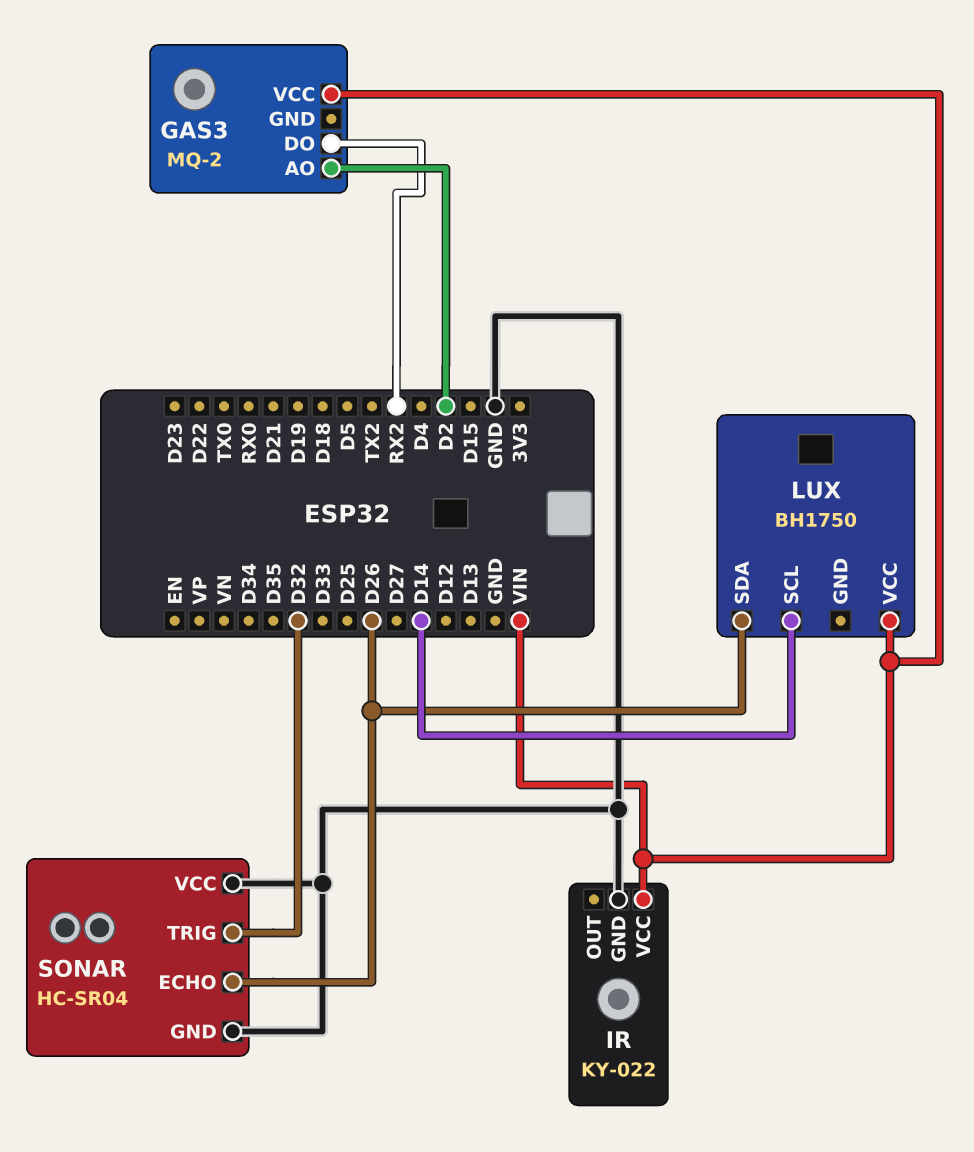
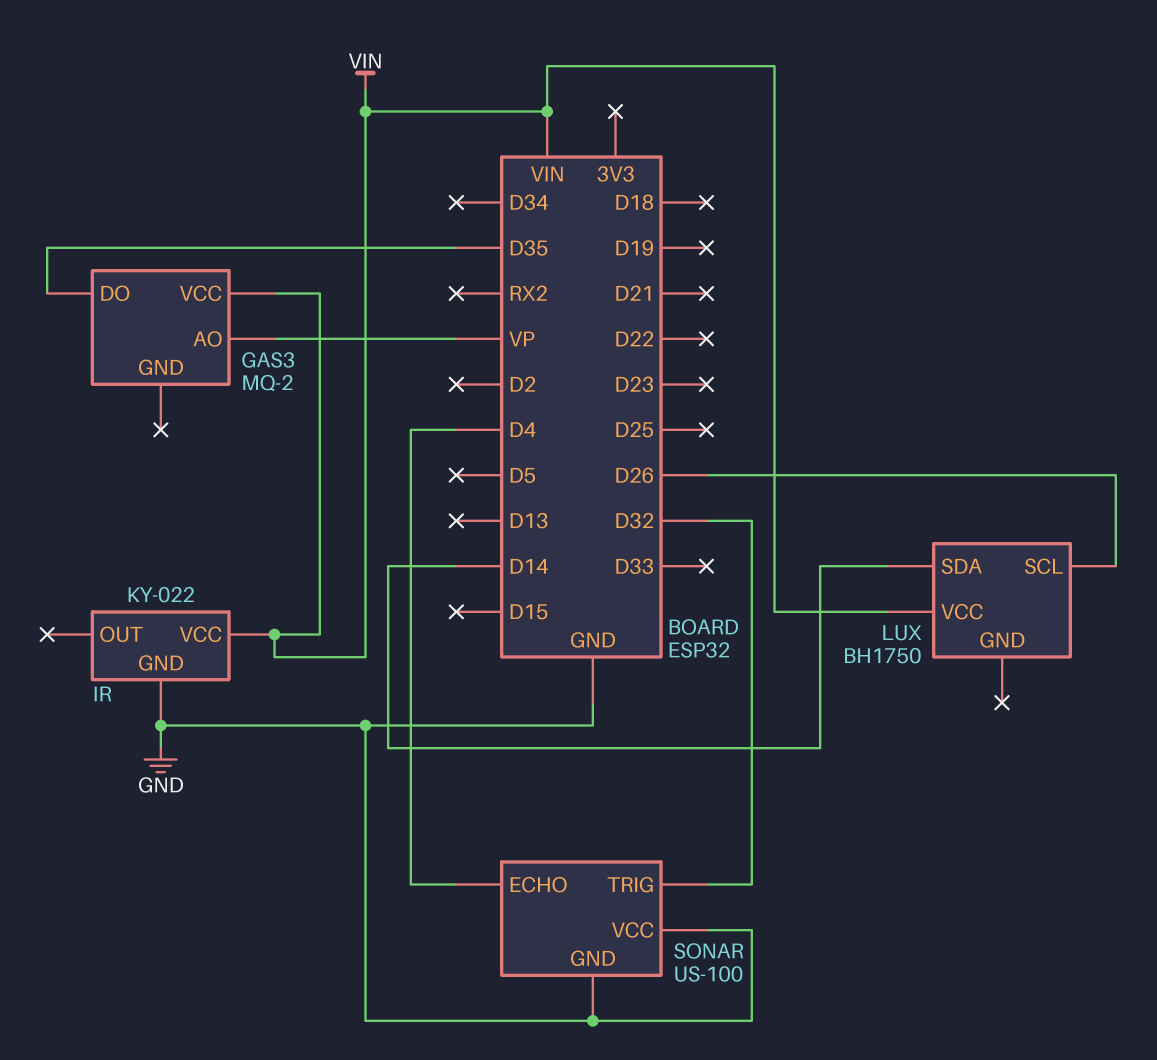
GAS3 pin AO: D2 -> VP
GAS3 pin DO: RX2 -> D35
LUX pin SCL: D14 -> D26
LUX pin SDA: D26 -> D14
SONAR: HC-SR04 -> US-100
SONAR pin ECHO: D26 -> D4

